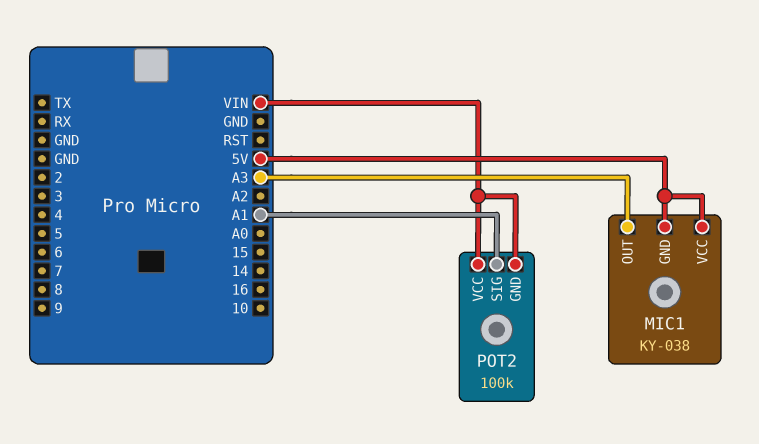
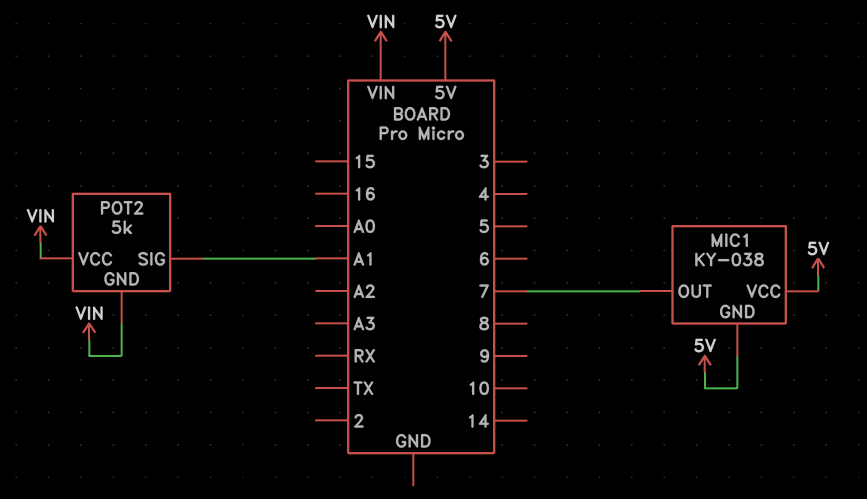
MIC1 pin OUT: A3 -> 7
POT2: 100k -> 5k

